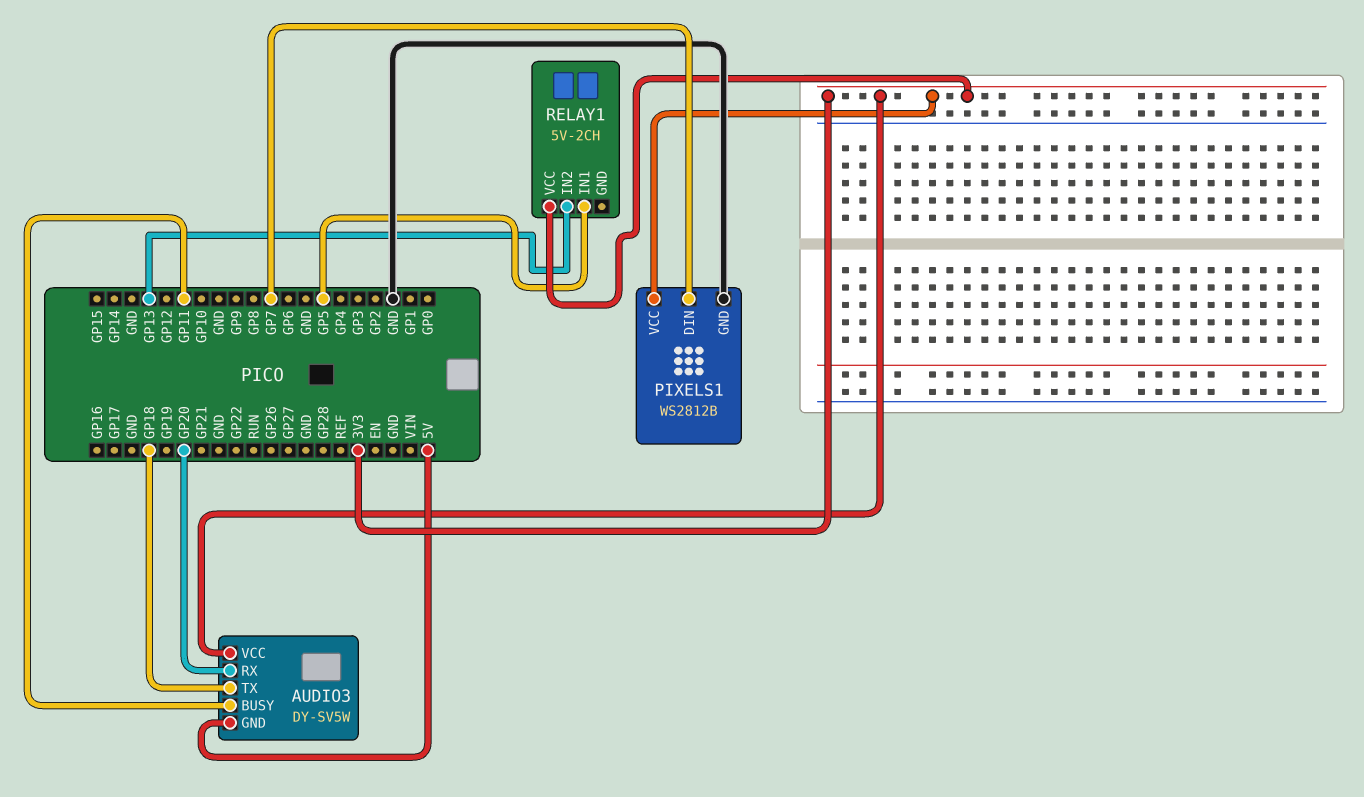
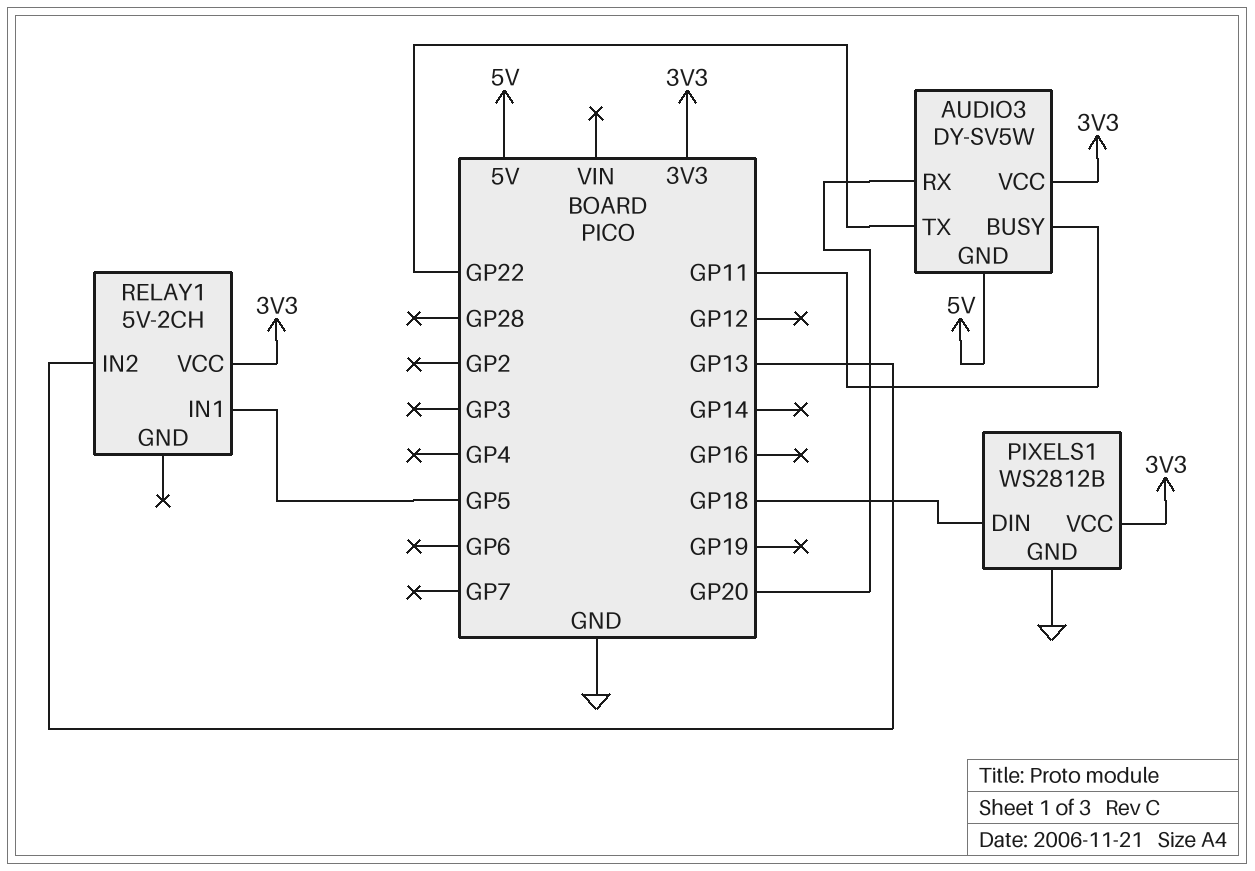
AUDIO3 pin TX: GP18 -> GP22
PIXELS1 pin DIN: GP7 -> GP18

